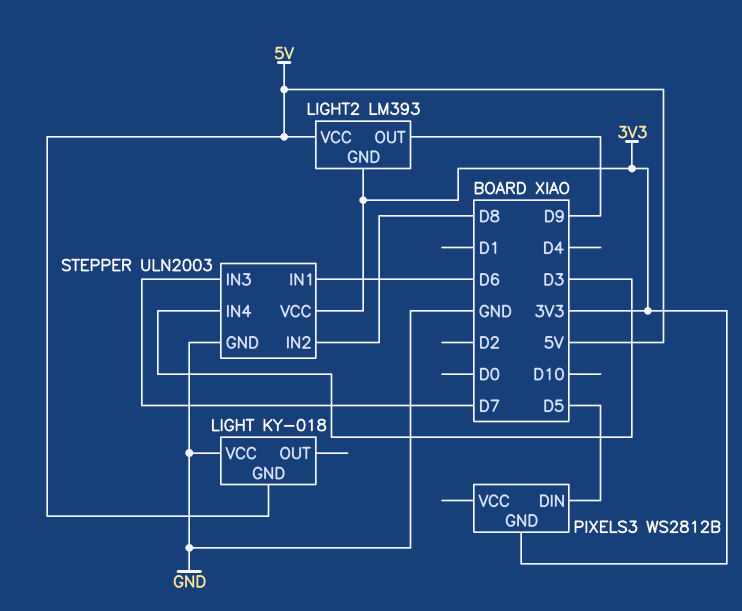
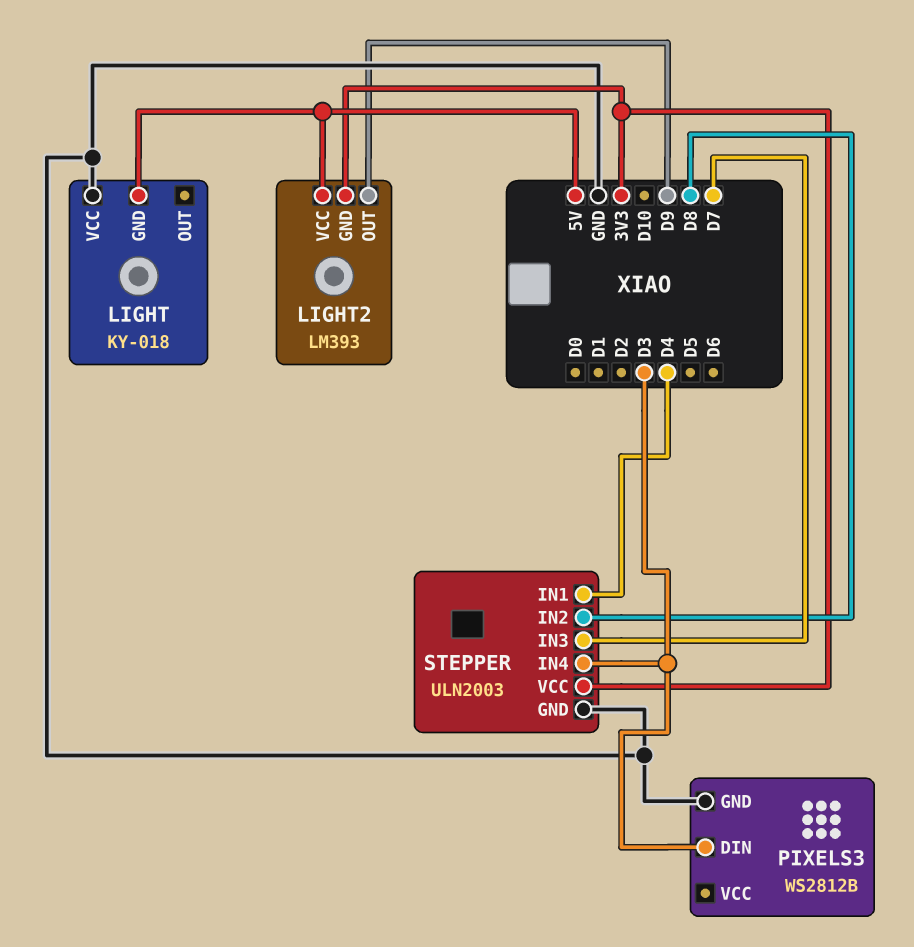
PIXELS3 pin DIN: D5 -> D3
PIXELS3 pin GND: 3V3 -> GND
STEPPER pin IN1: D6 -> D4

